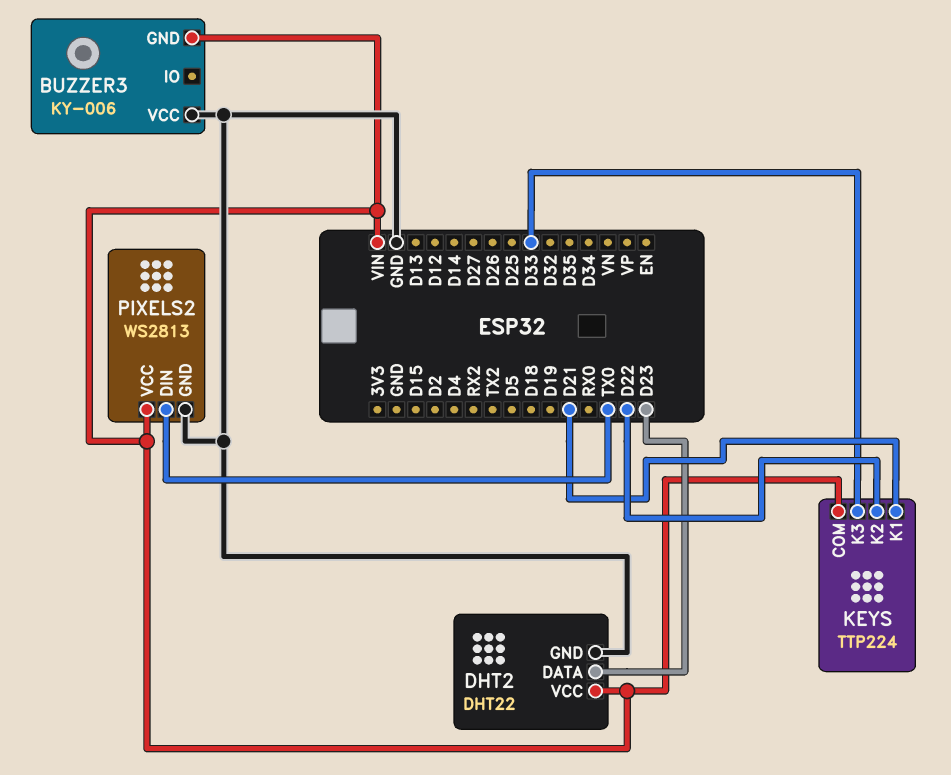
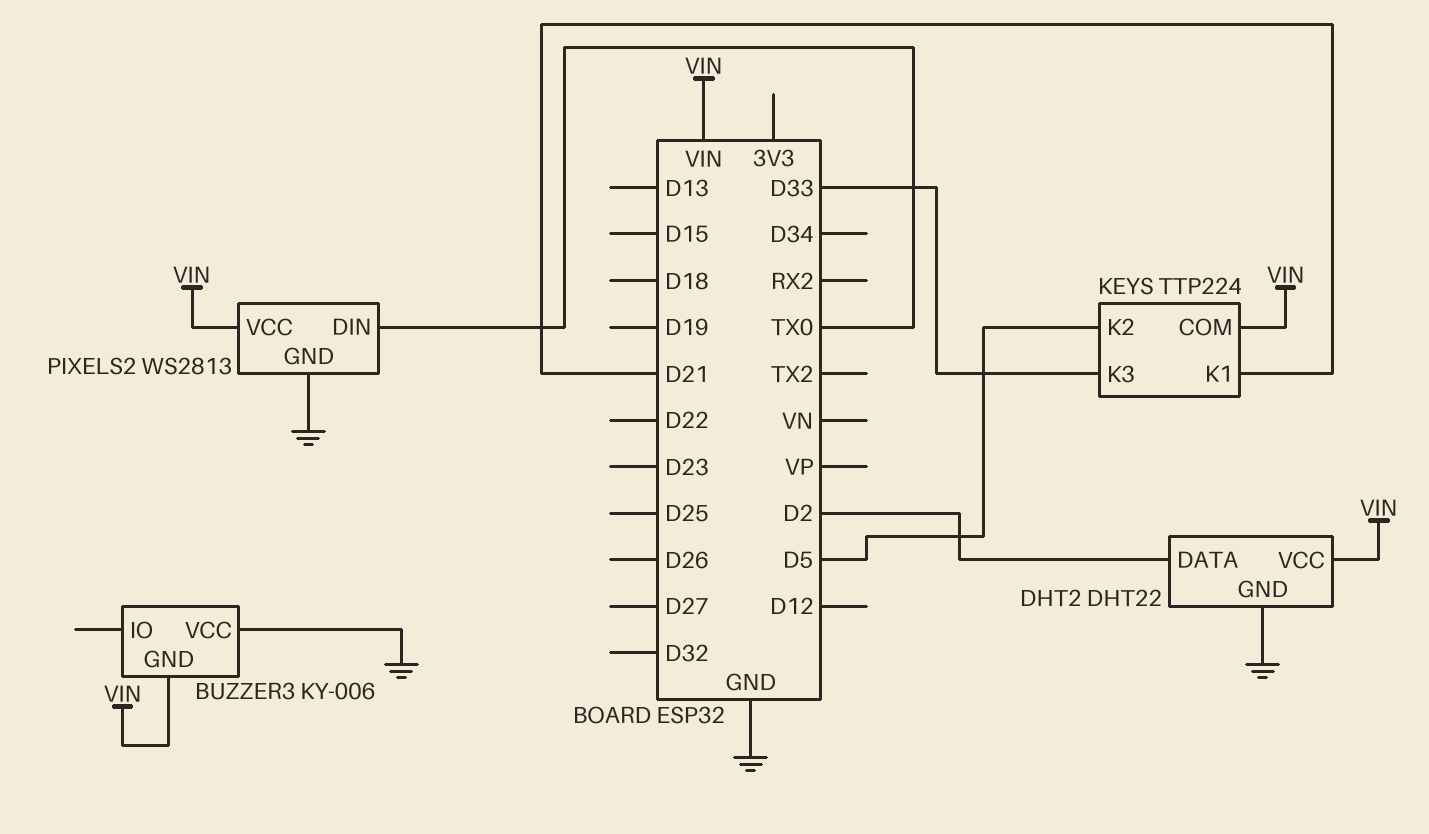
DHT2 pin DATA: D23 -> D2
KEYS pin K2: D22 -> D5

